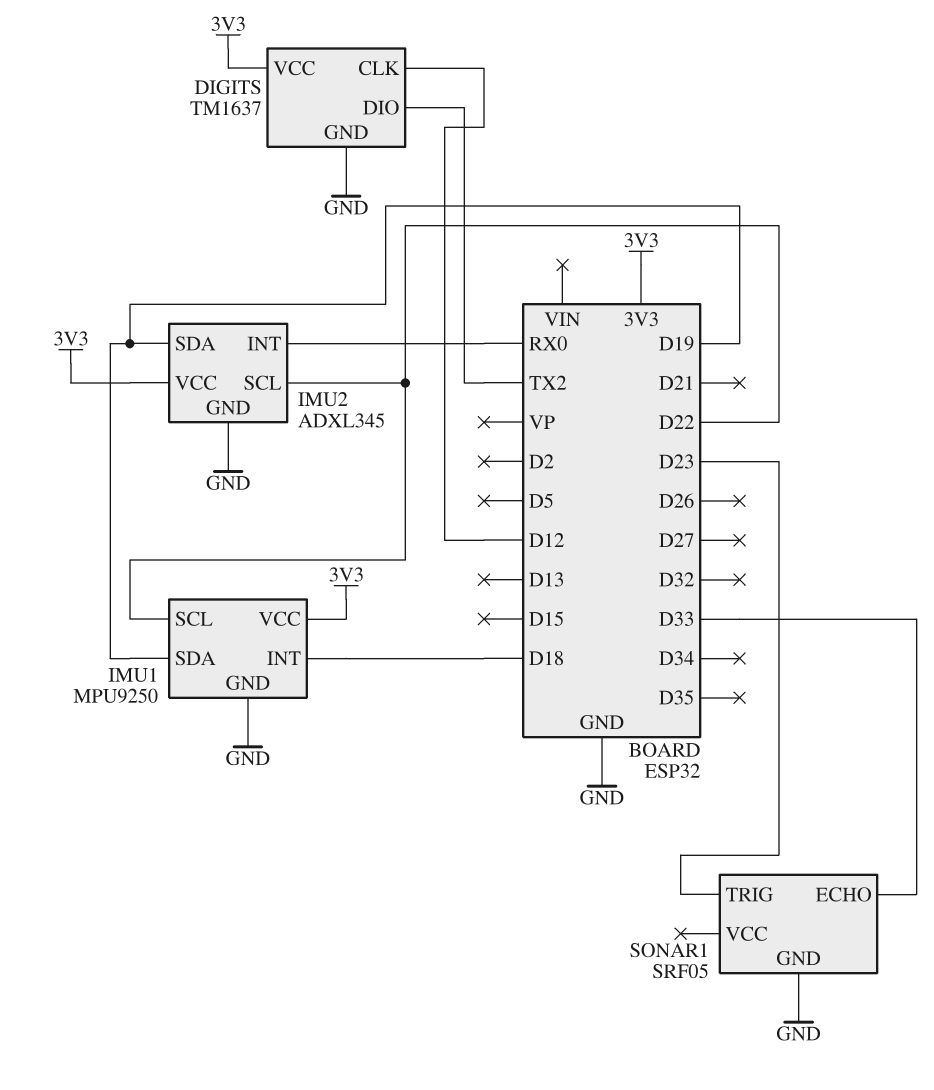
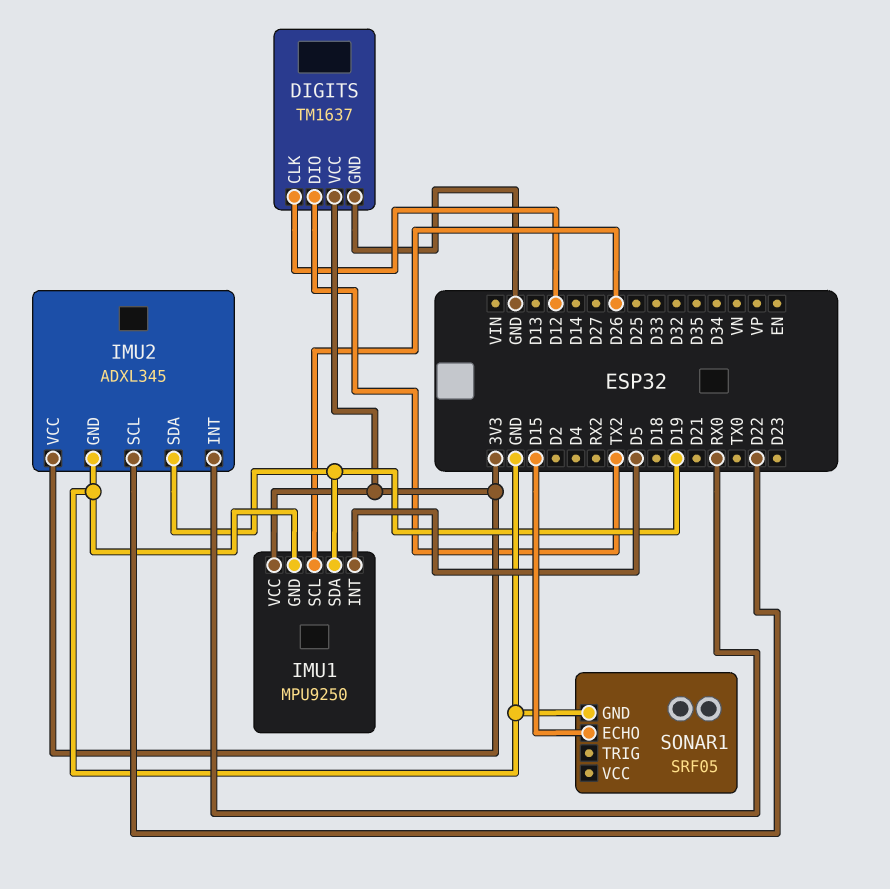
IMU1 pin INT: D18 -> D5
IMU1 pin SCL: D22 -> D26
SONAR1 pin ECHO: D33 -> D15
SONAR1 pin TRIG: D23 -> none

